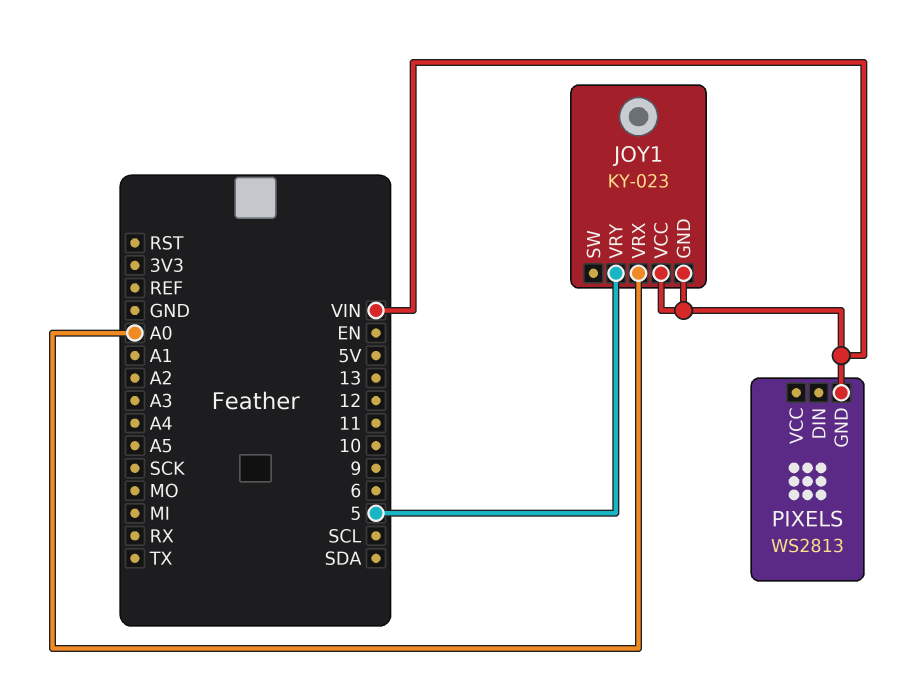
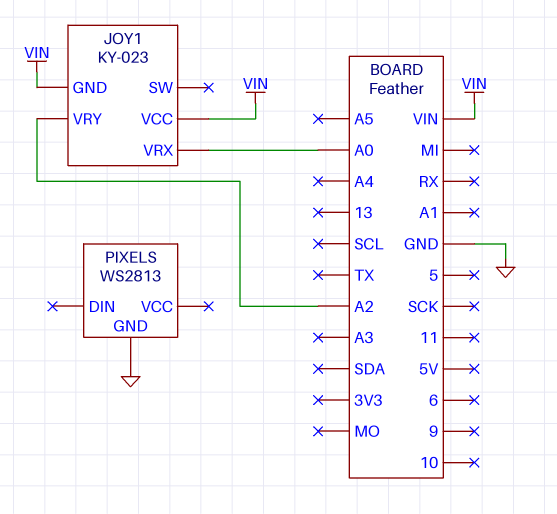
JOY1 pin VRY: 5 -> A2
PIXELS pin GND: VIN -> GND

